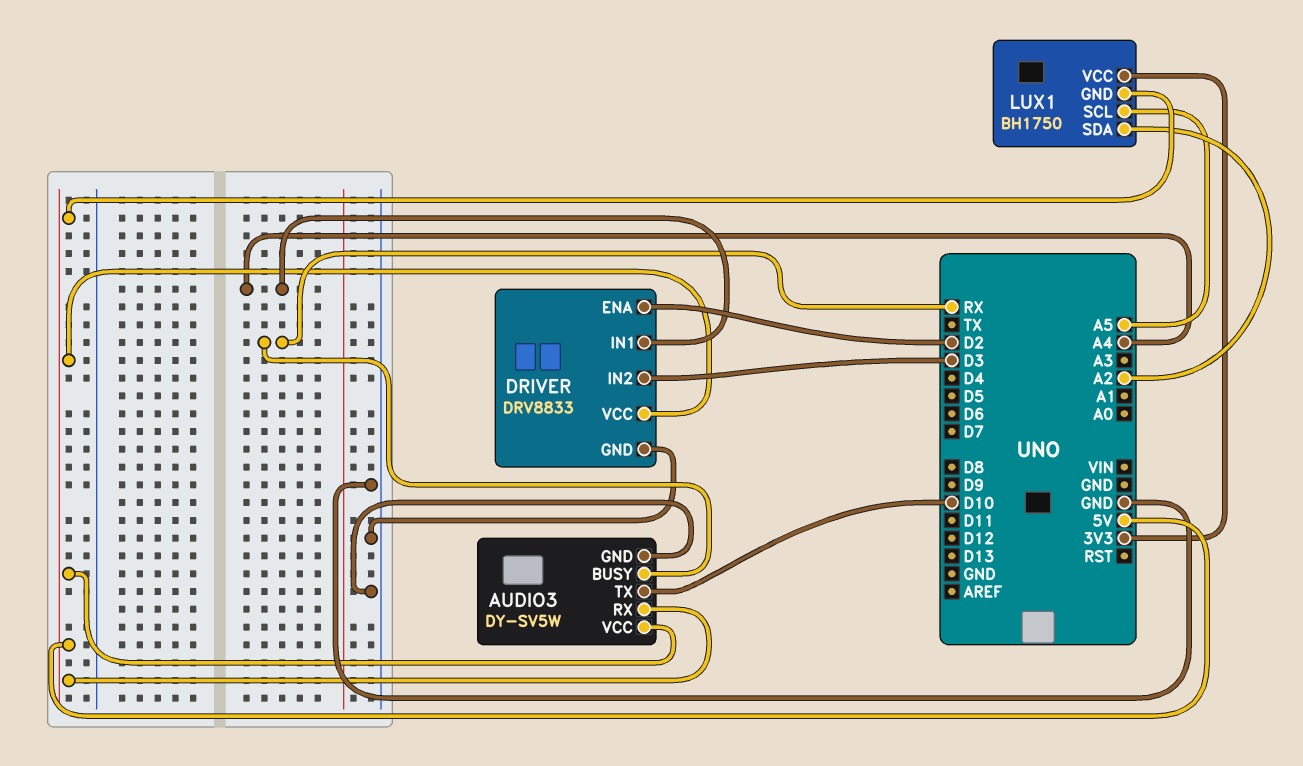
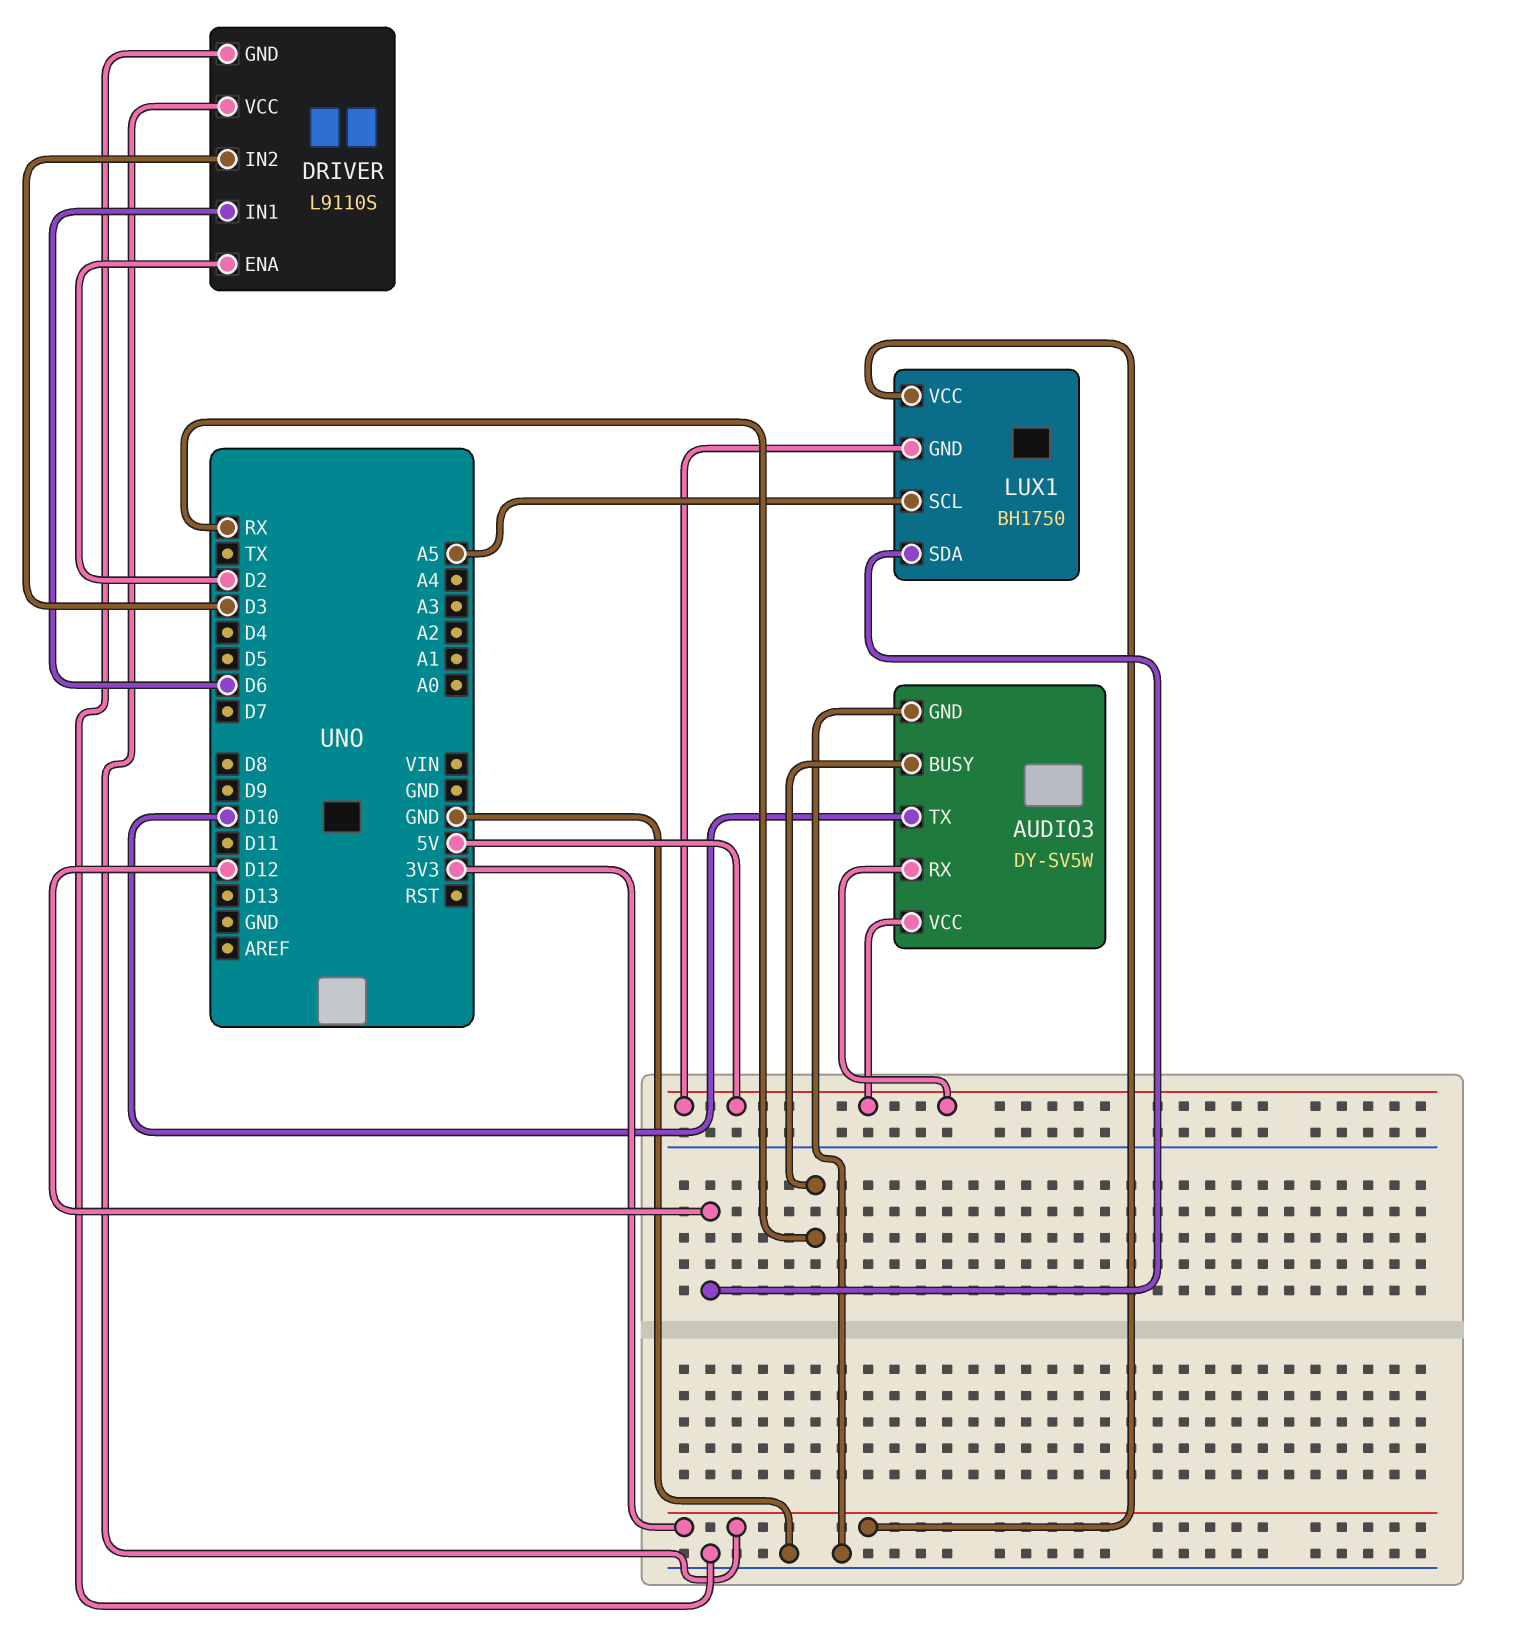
DRIVER: DRV8833 -> L9110S
DRIVER pin IN1: A4 -> D6
DRIVER pin VCC: 5V -> 3V3
LUX1 pin SDA: A2 -> D12

